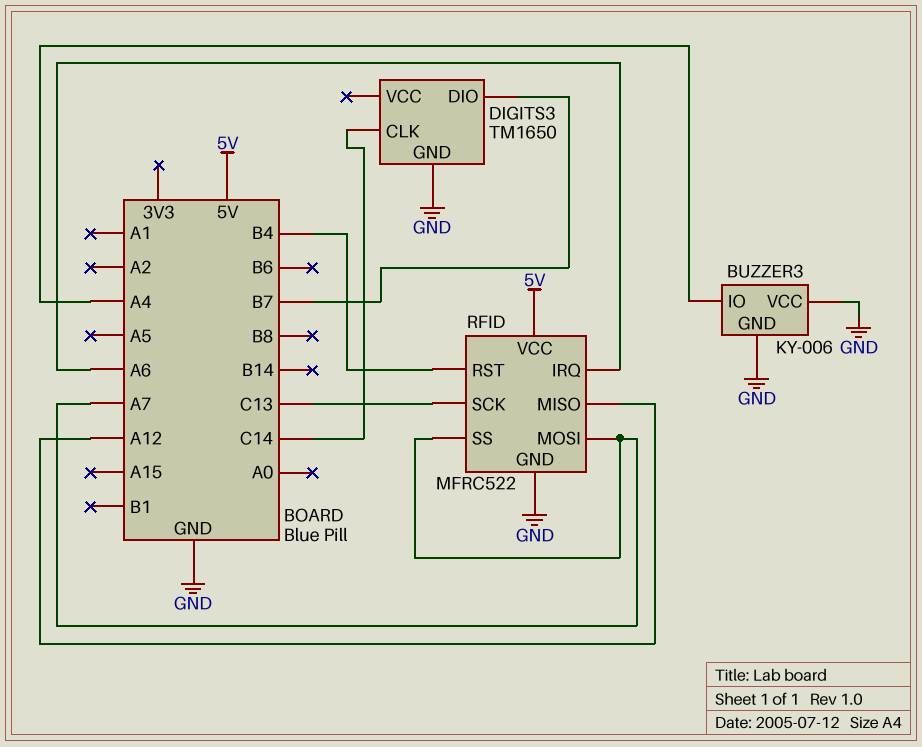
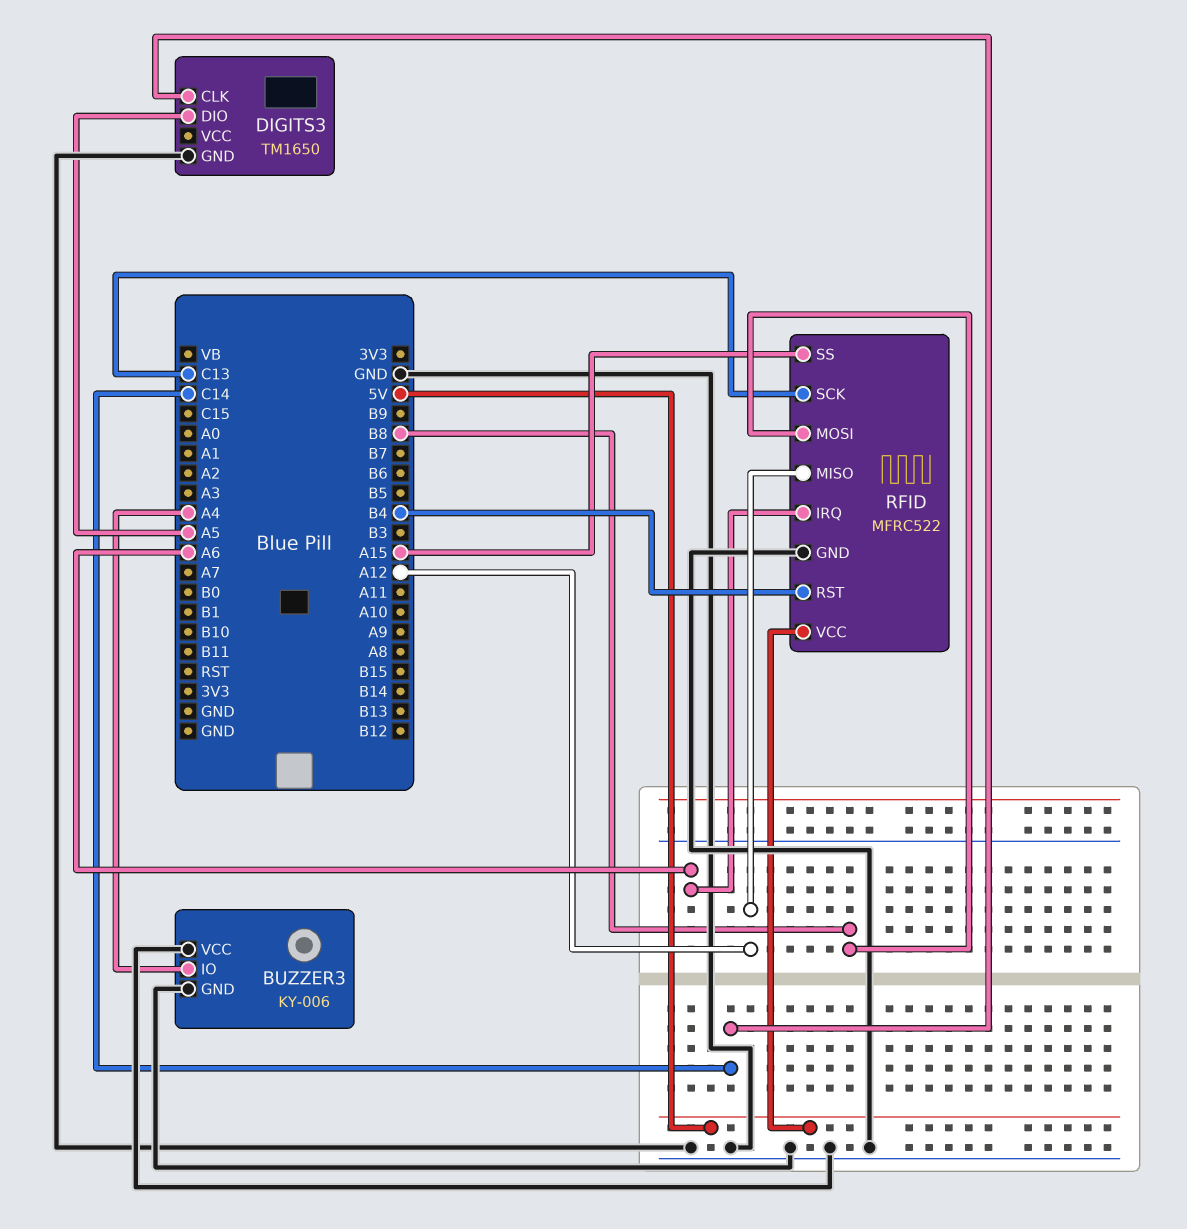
DIGITS3 pin DIO: B7 -> A5
RFID pin MOSI: A7 -> B8
RFID pin SS: A7 -> A15

